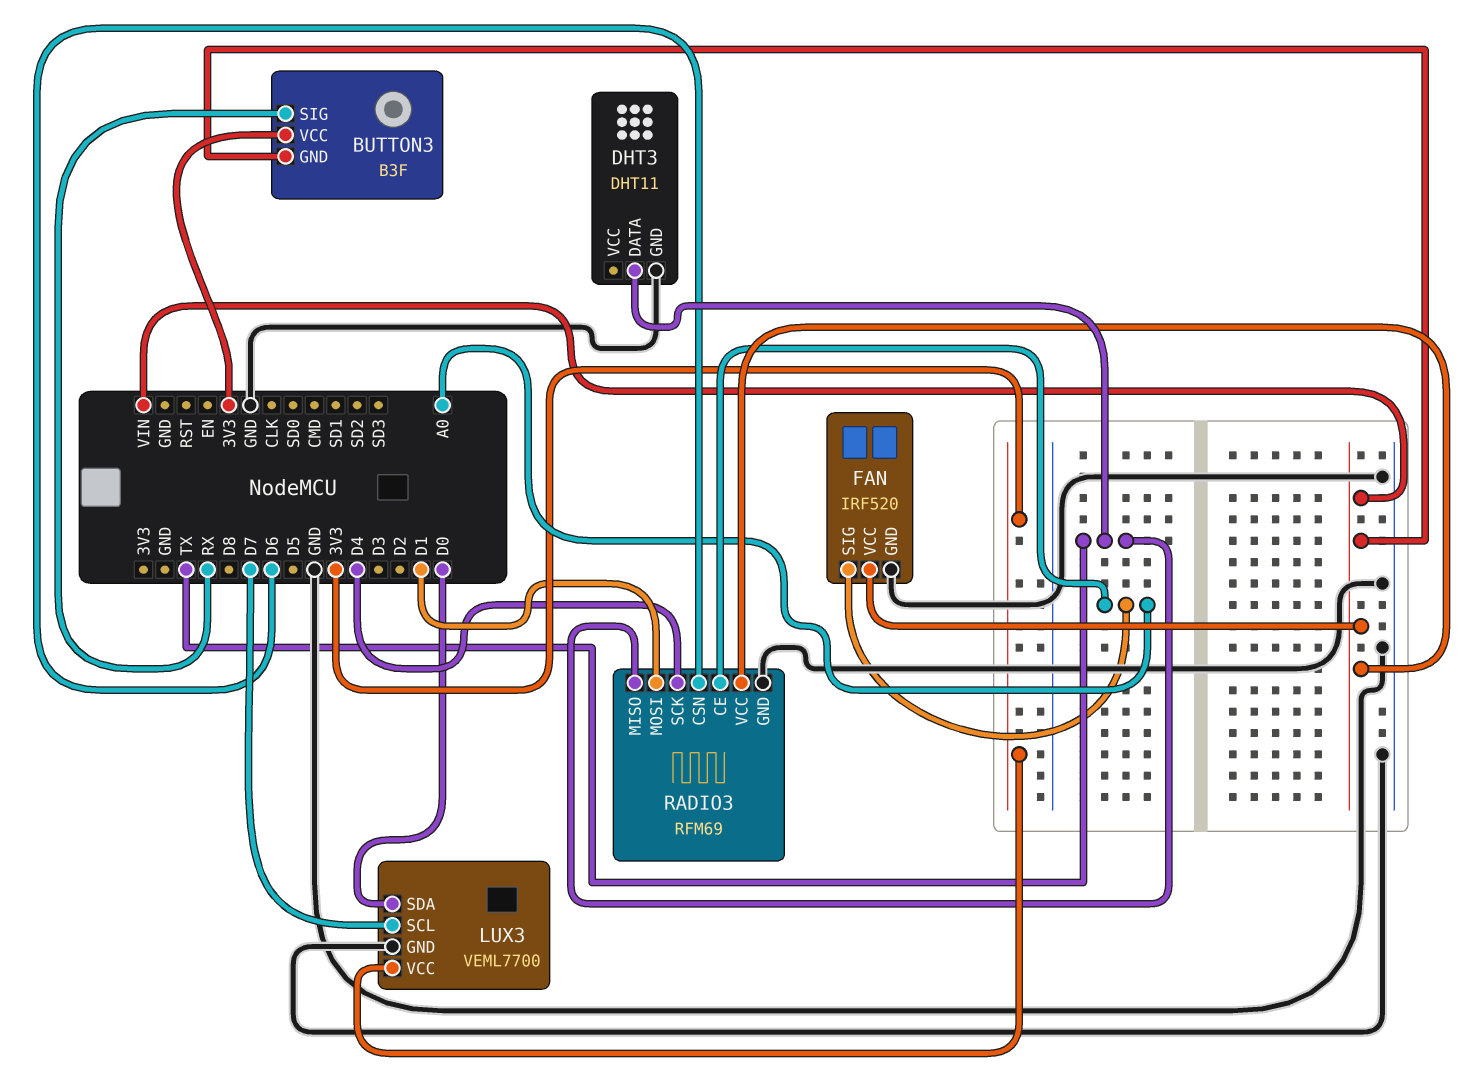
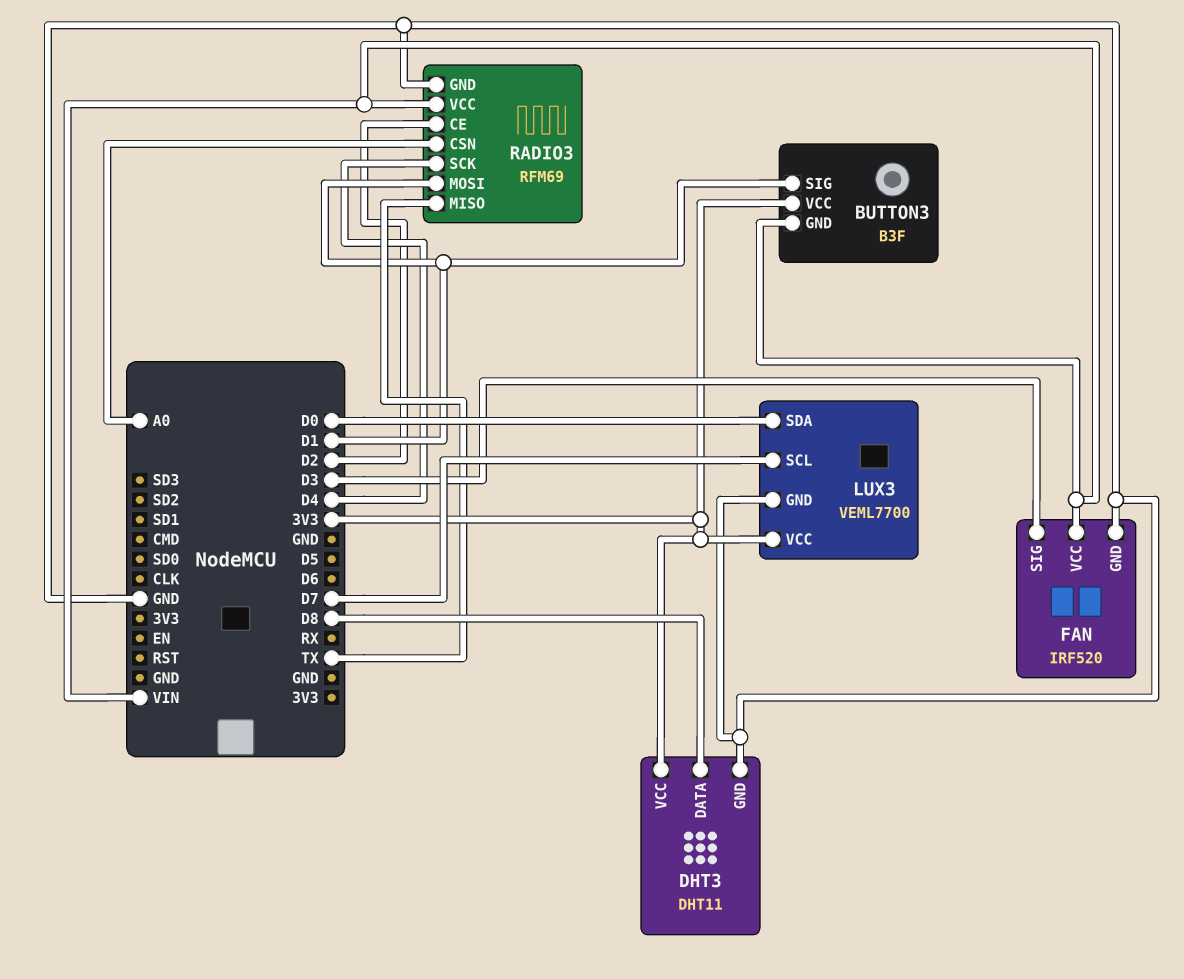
BUTTON3 pin SIG: RX -> D1
DHT3 pin DATA: TX -> D8
DHT3 pin VCC: none -> 3V3
FAN pin SIG: A0 -> D3
RADIO3 pin CE: A0 -> D2
RADIO3 pin CSN: D6 -> A0

